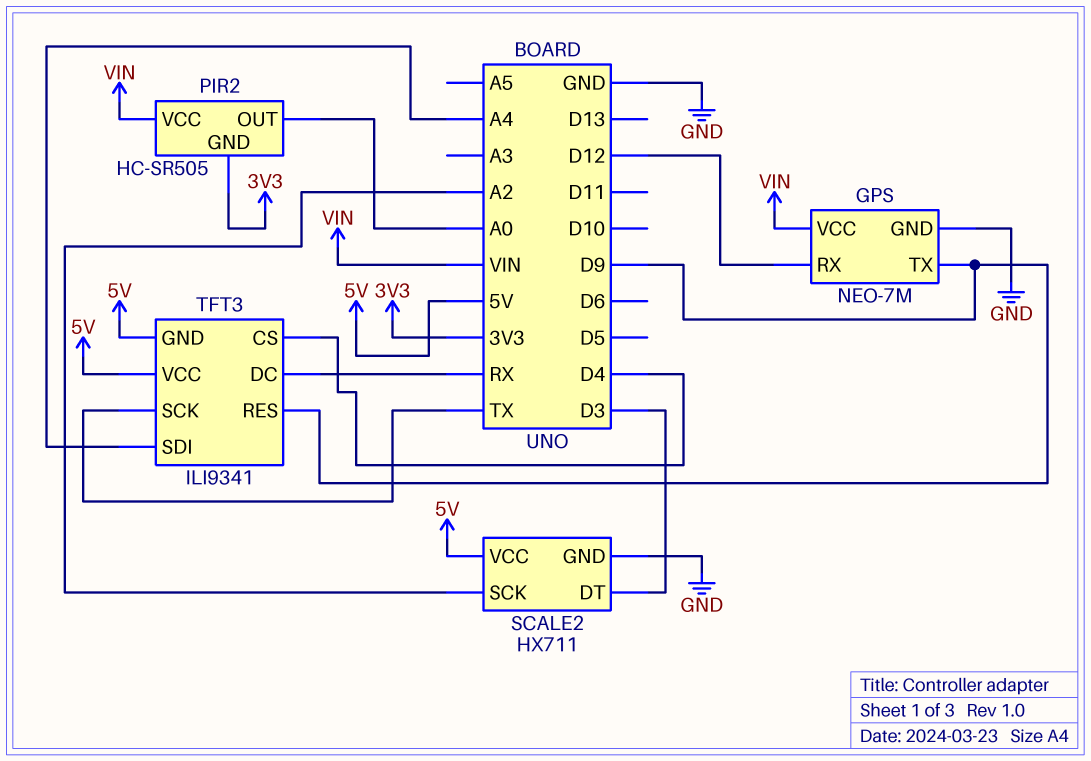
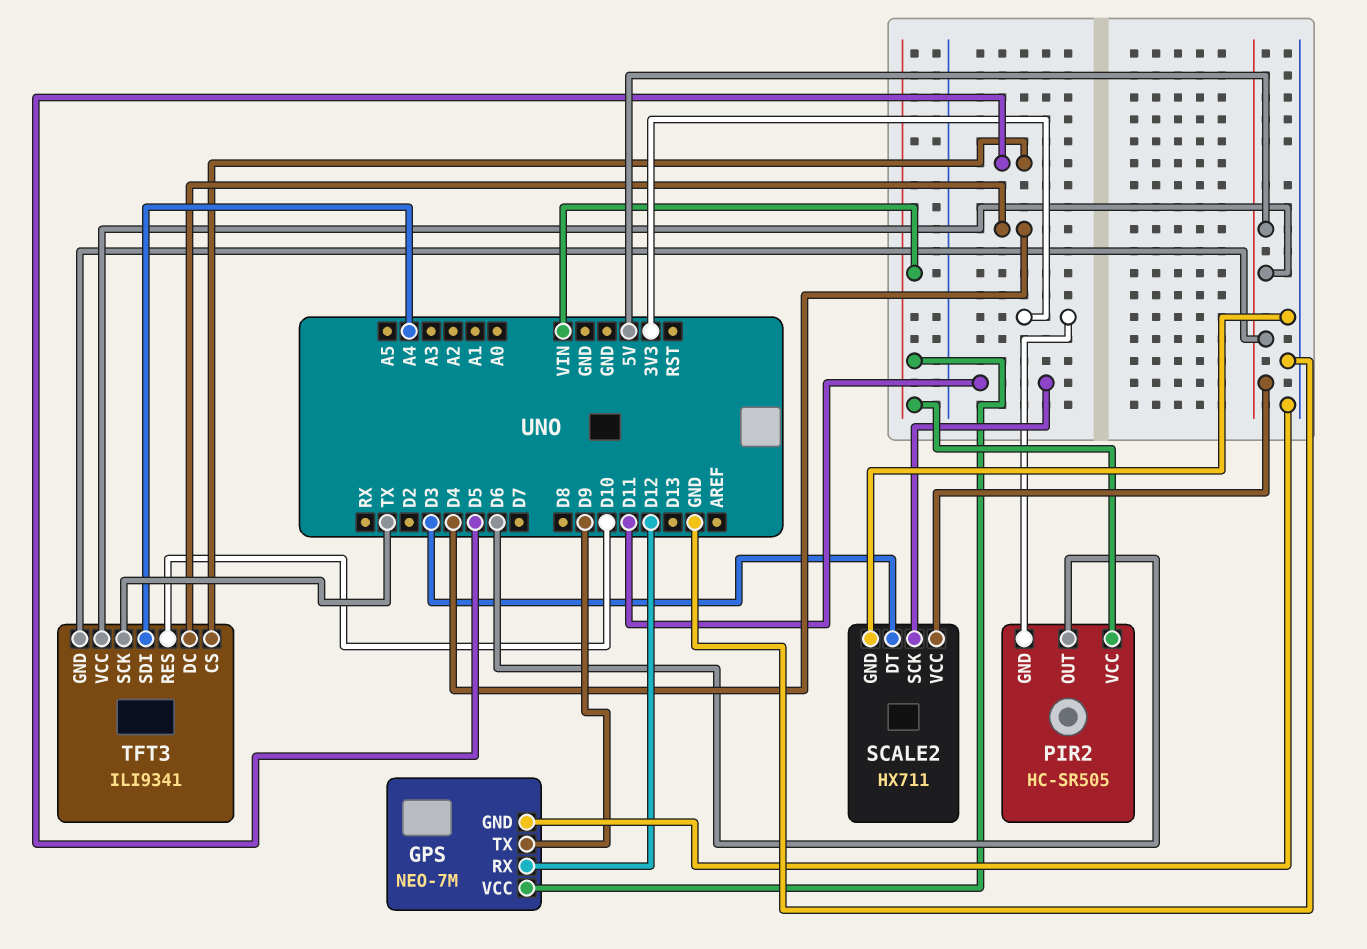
PIR2 pin OUT: A0 -> D6
SCALE2 pin SCK: A2 -> D11
TFT3 pin CS: D4 -> D5
TFT3 pin DC: RX -> D4
TFT3 pin RES: D9 -> D10

